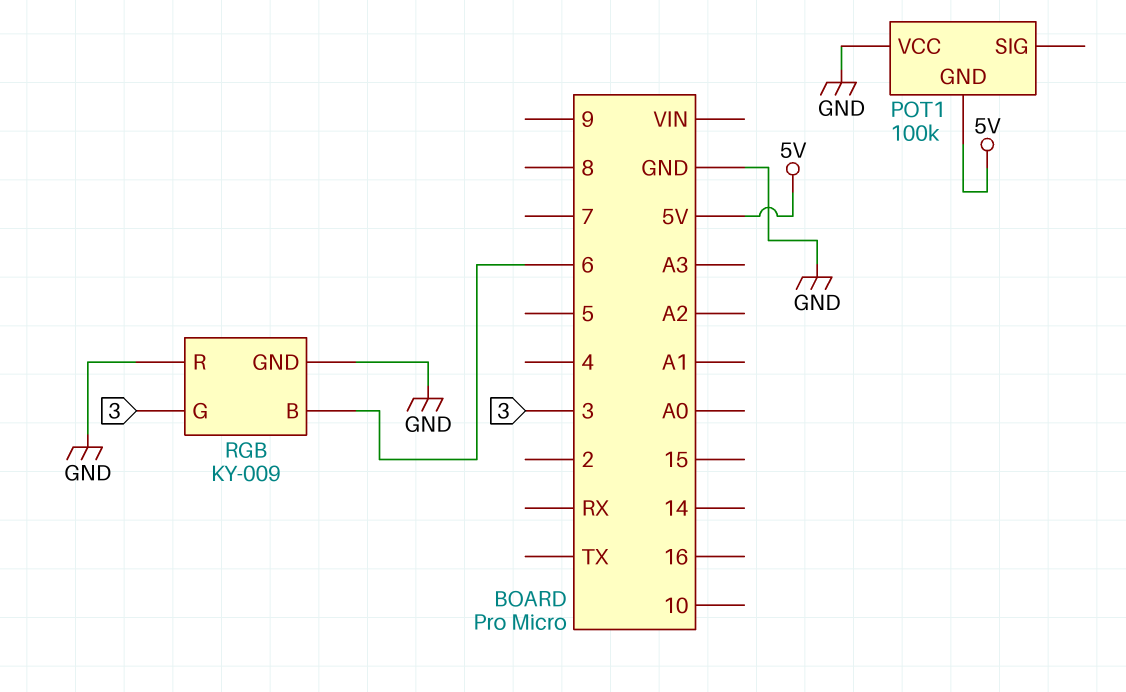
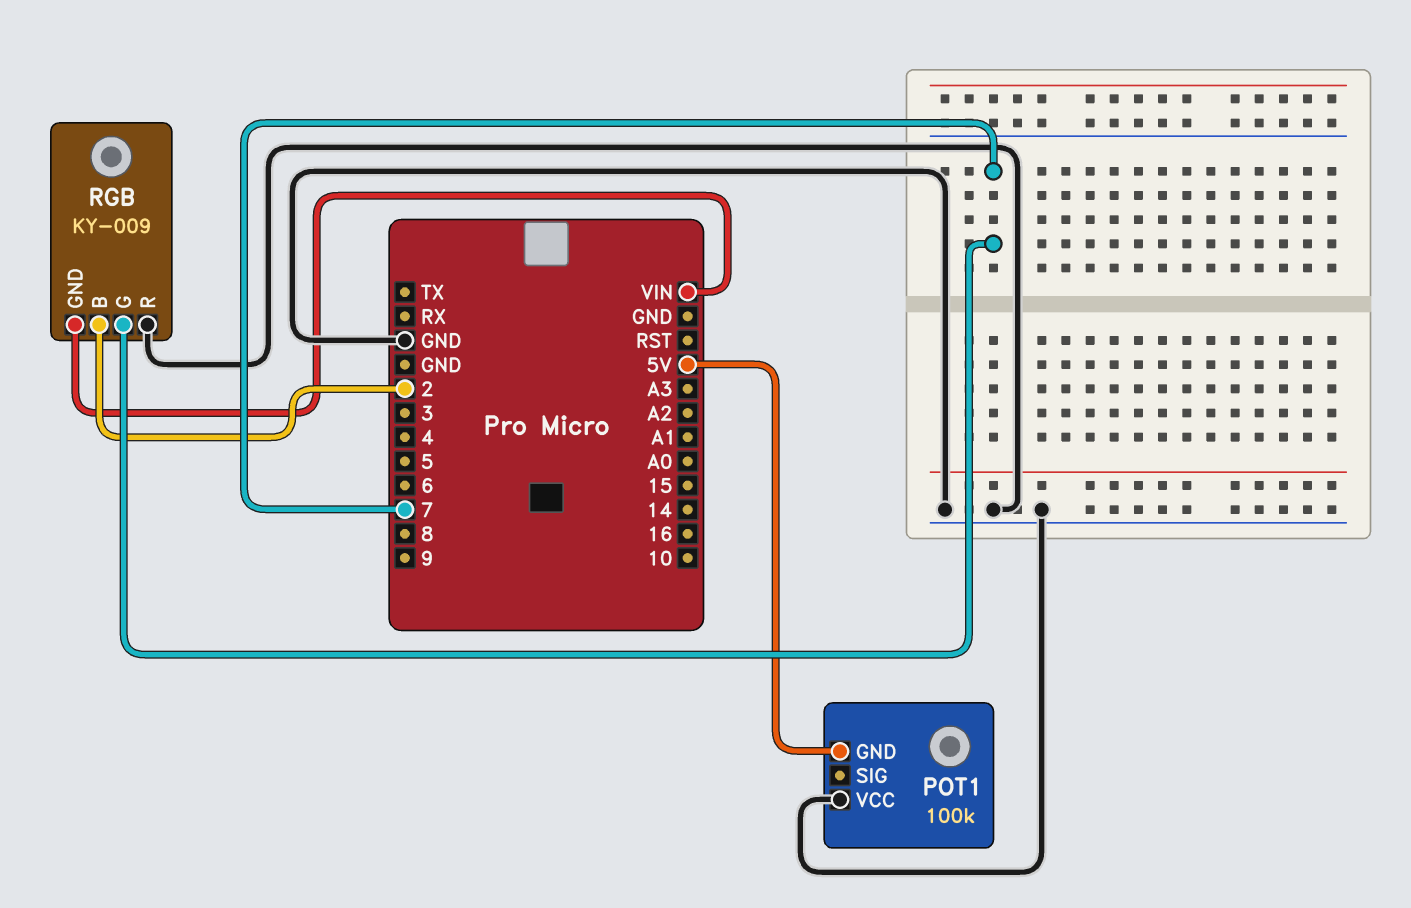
RGB pin B: 6 -> 2
RGB pin G: 3 -> 7
RGB pin GND: GND -> VIN

